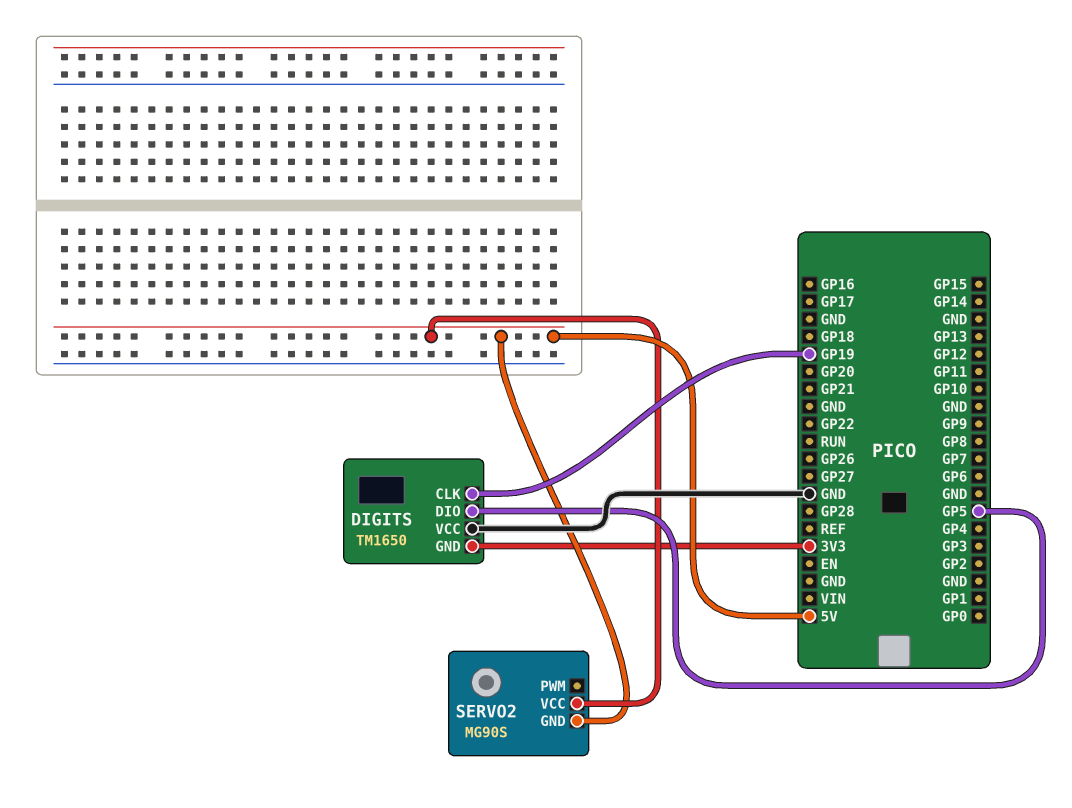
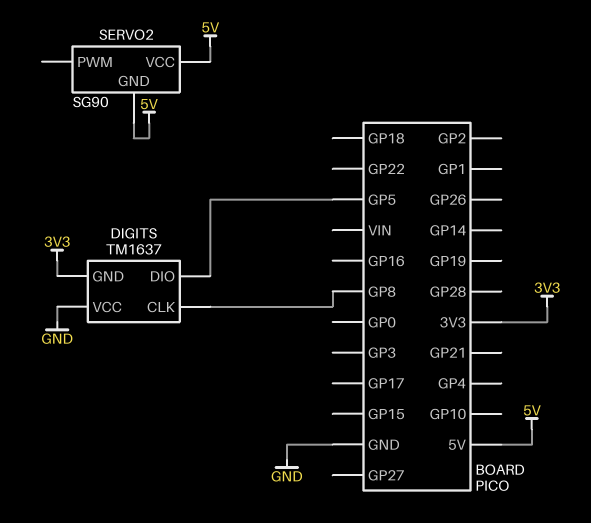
DIGITS: TM1650 -> TM1637
DIGITS pin CLK: GP19 -> GP8
SERVO2: MG90S -> SG90

